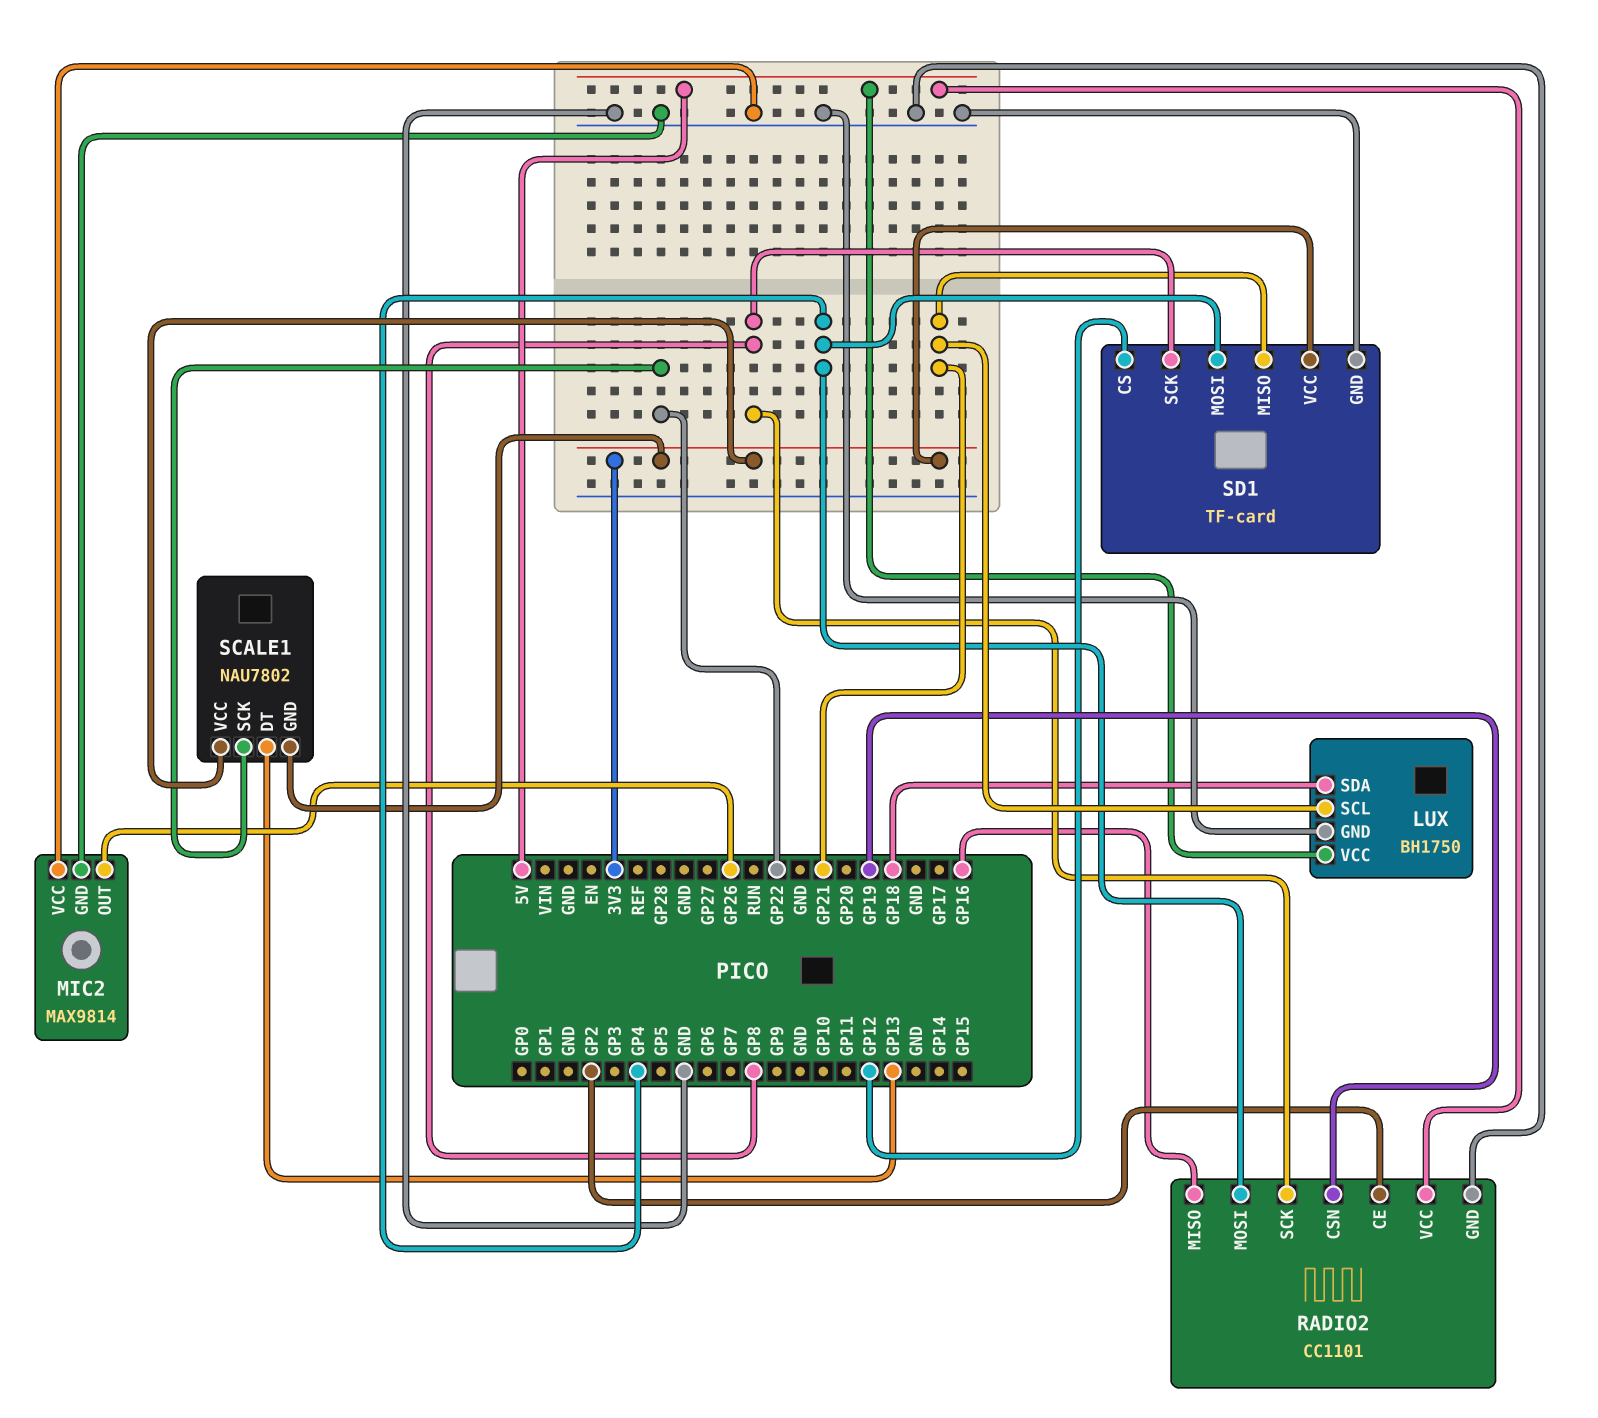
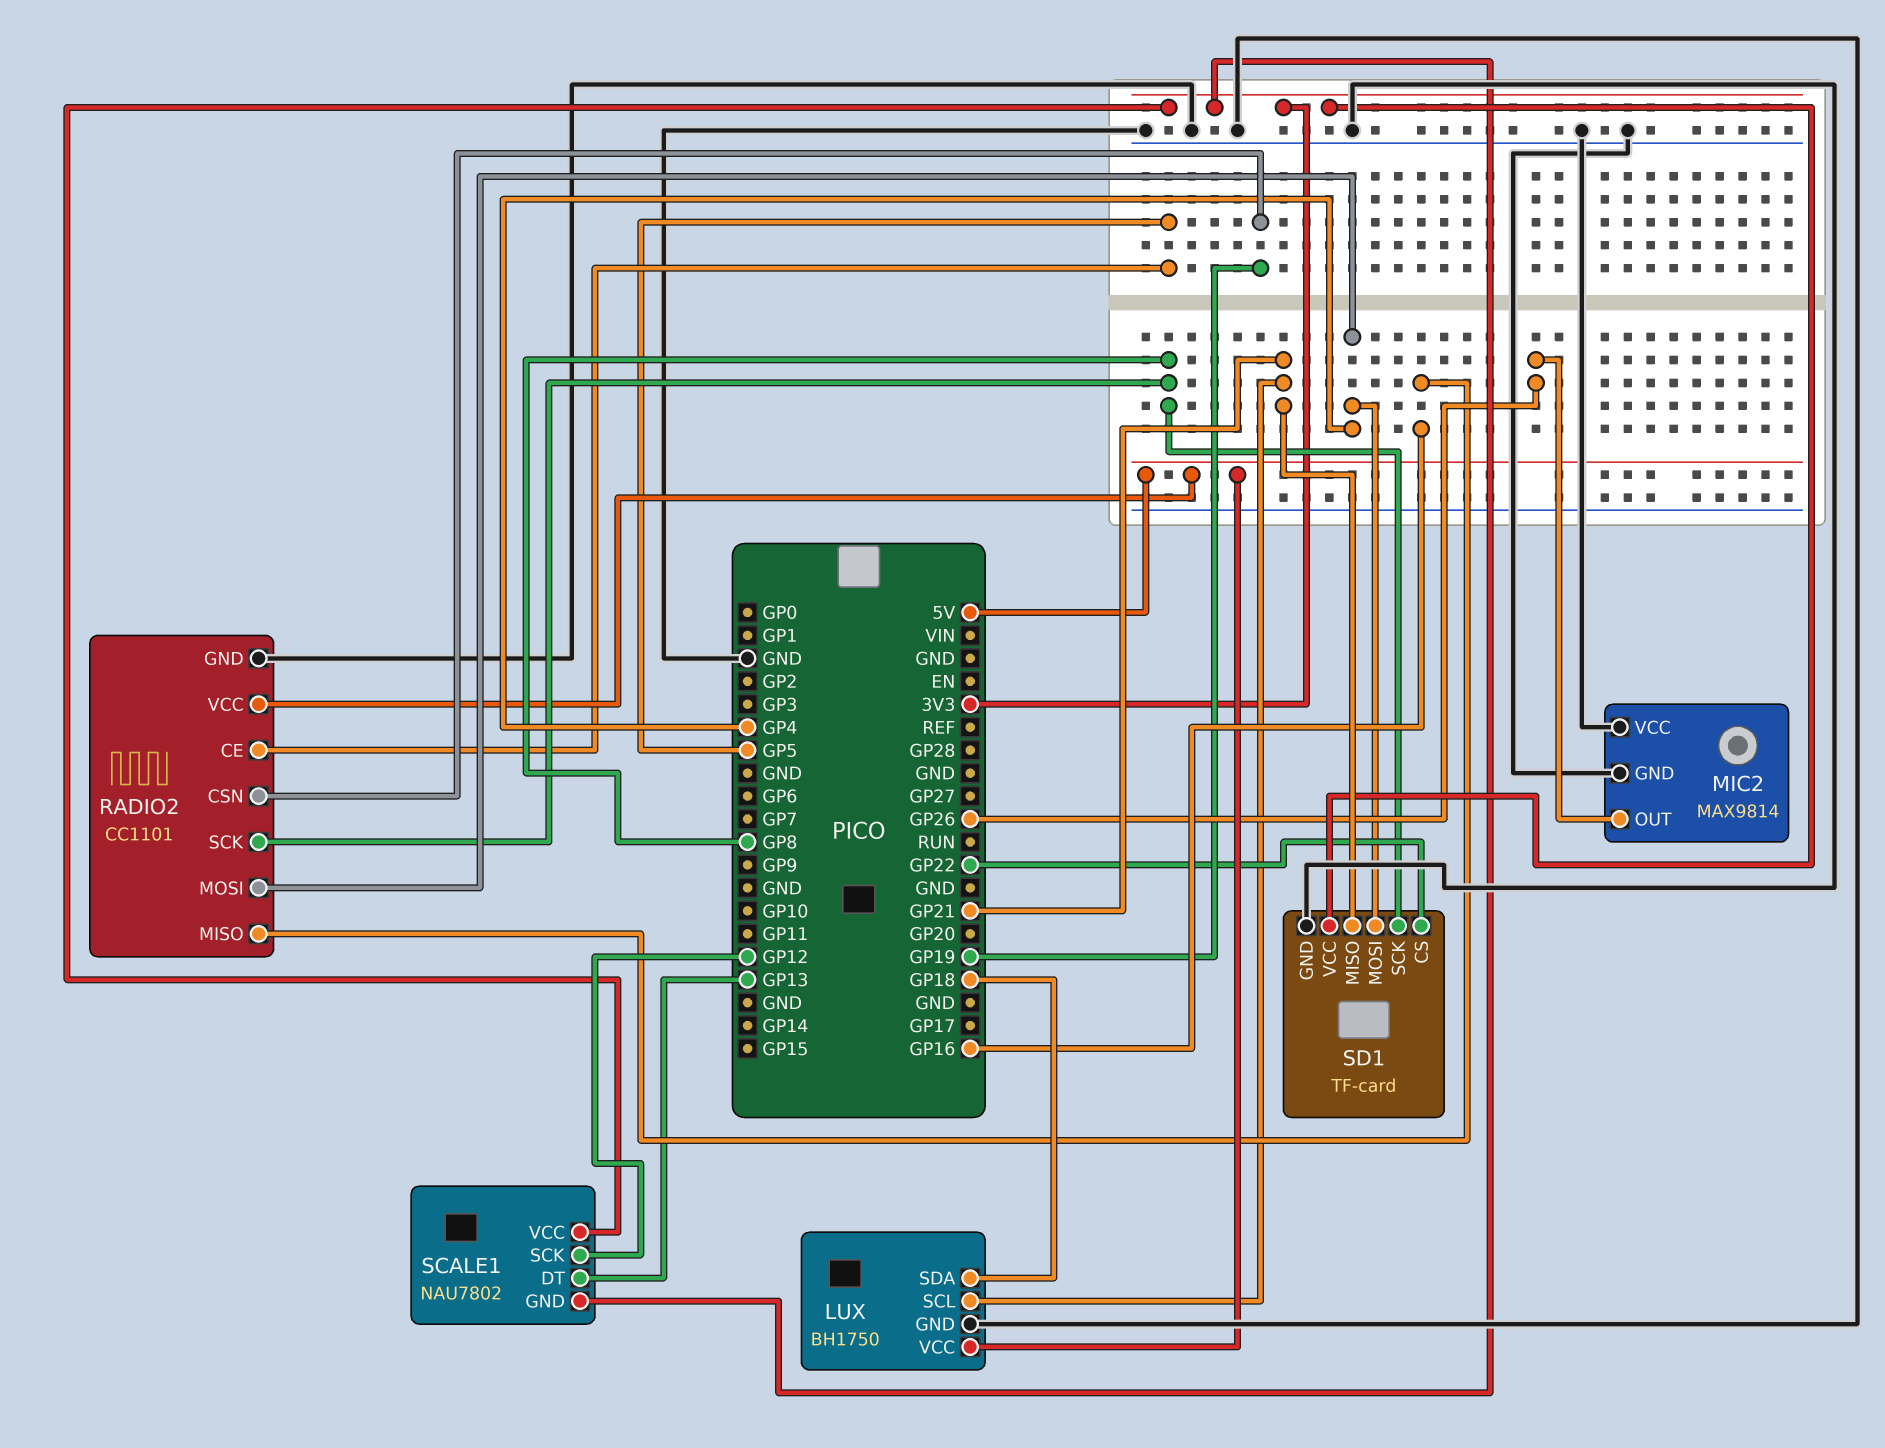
RADIO2 pin CE: GP2 -> GP5
SCALE1 pin SCK: GP22 -> GP12
SD1 pin CS: GP12 -> GP22

